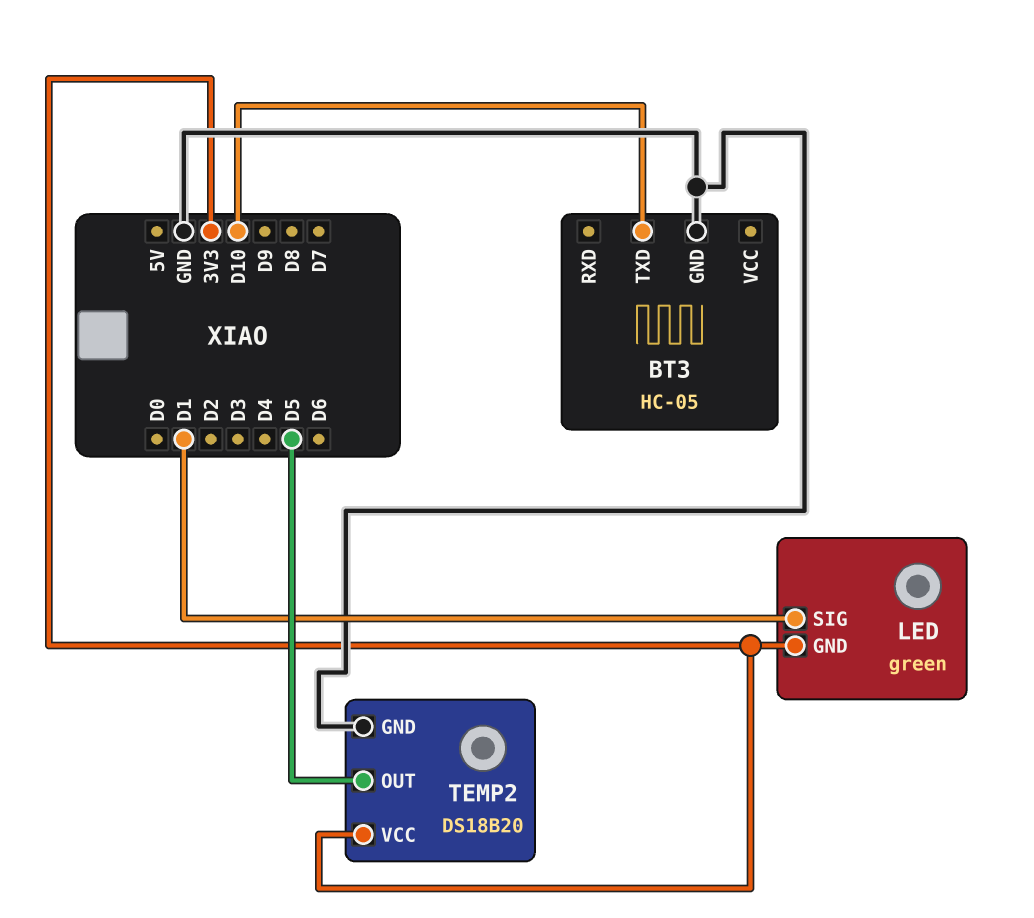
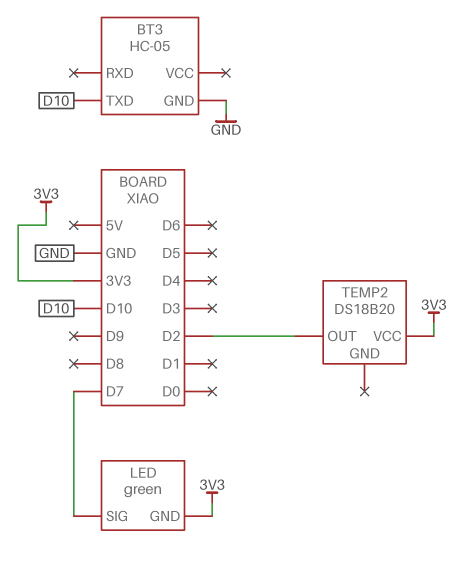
LED pin SIG: D1 -> D7
TEMP2 pin GND: GND -> none
TEMP2 pin OUT: D5 -> D2

